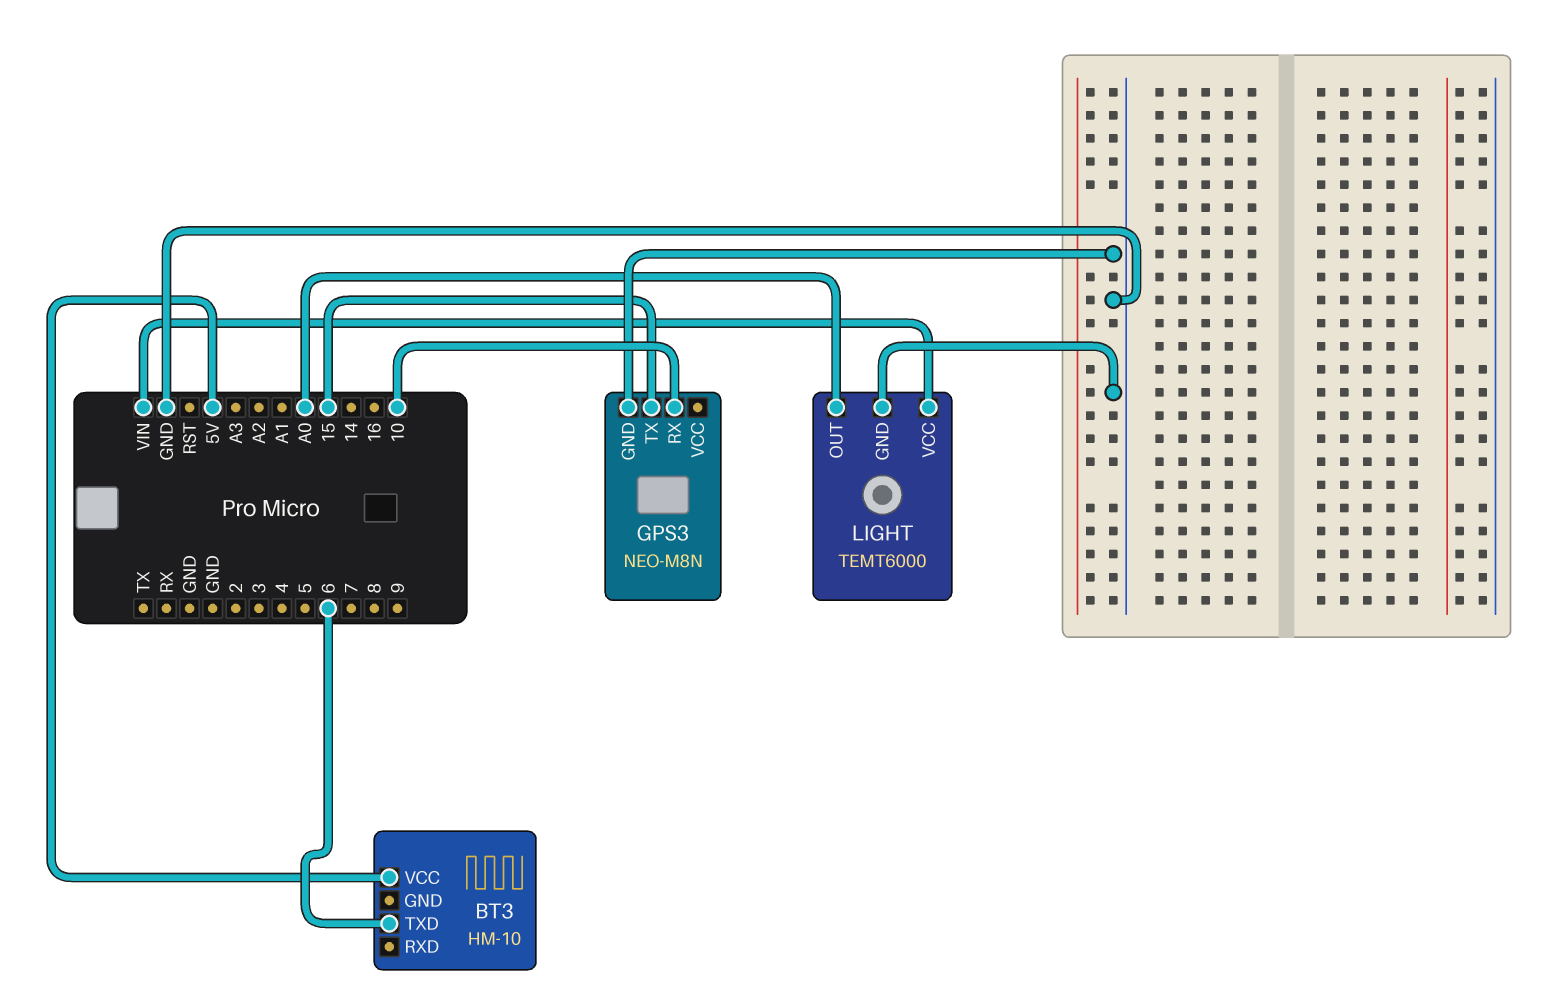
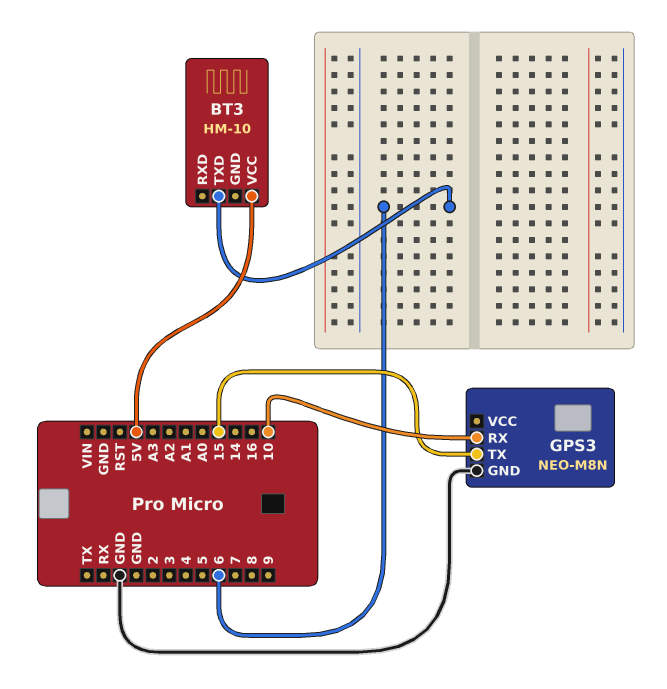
LIGHT: TEMT6000 -> none
LIGHT pin GND: GND -> none
LIGHT pin OUT: A0 -> none
LIGHT pin VCC: VIN -> none

